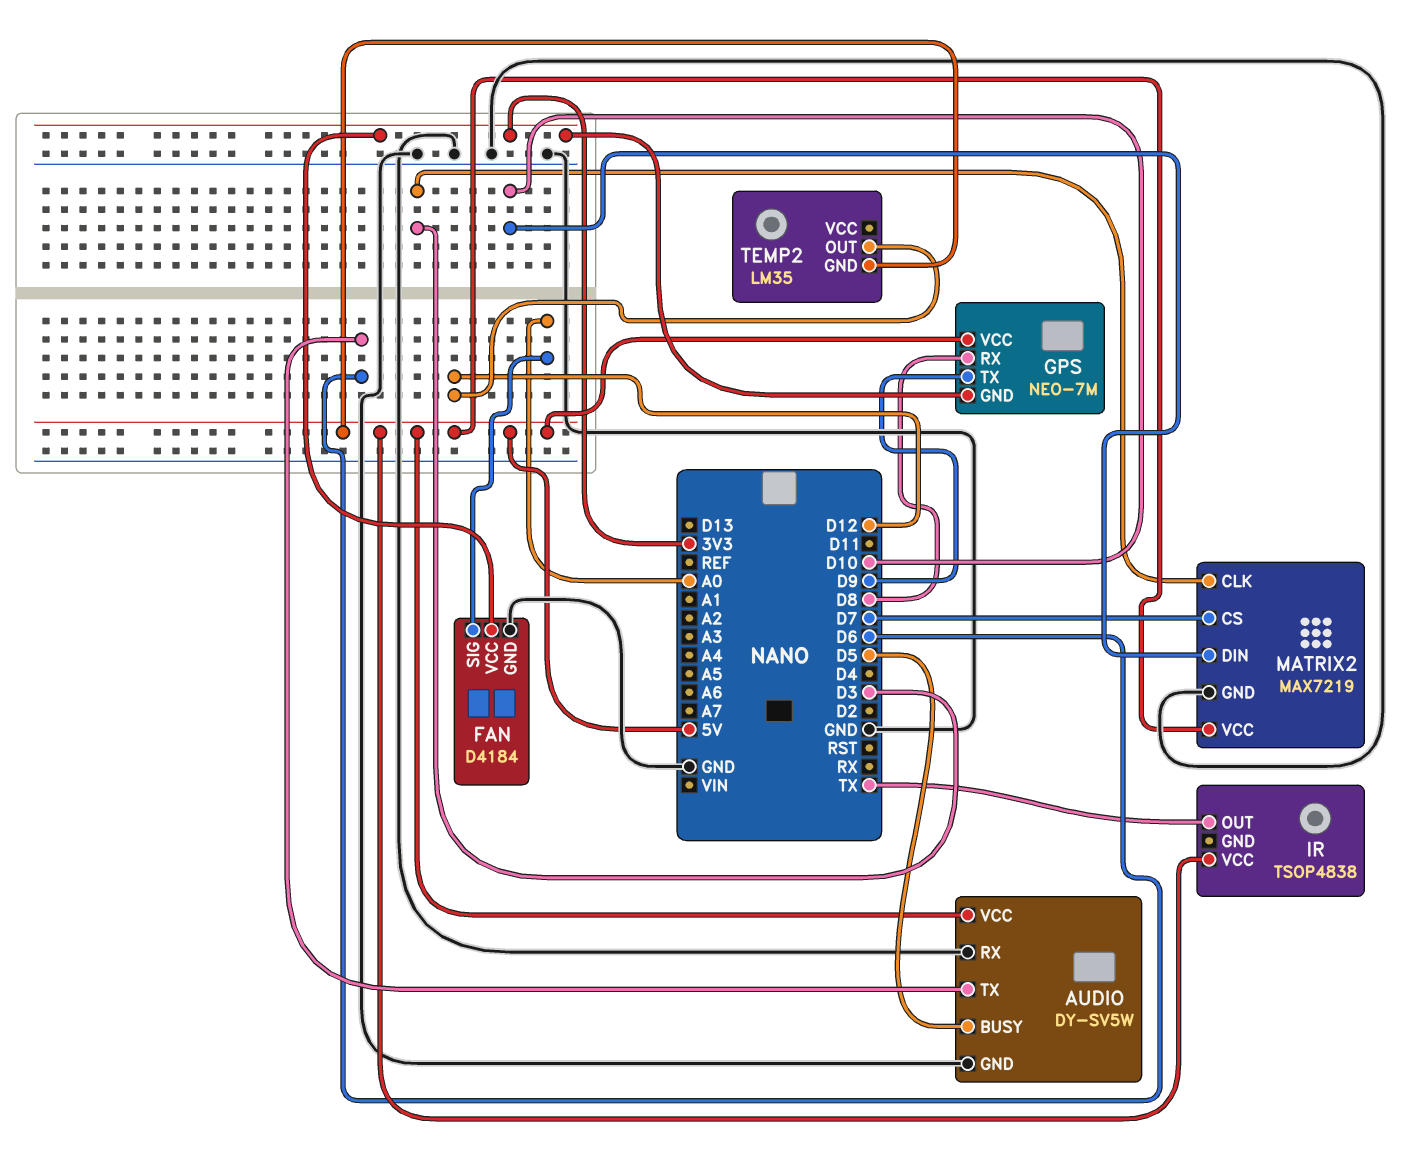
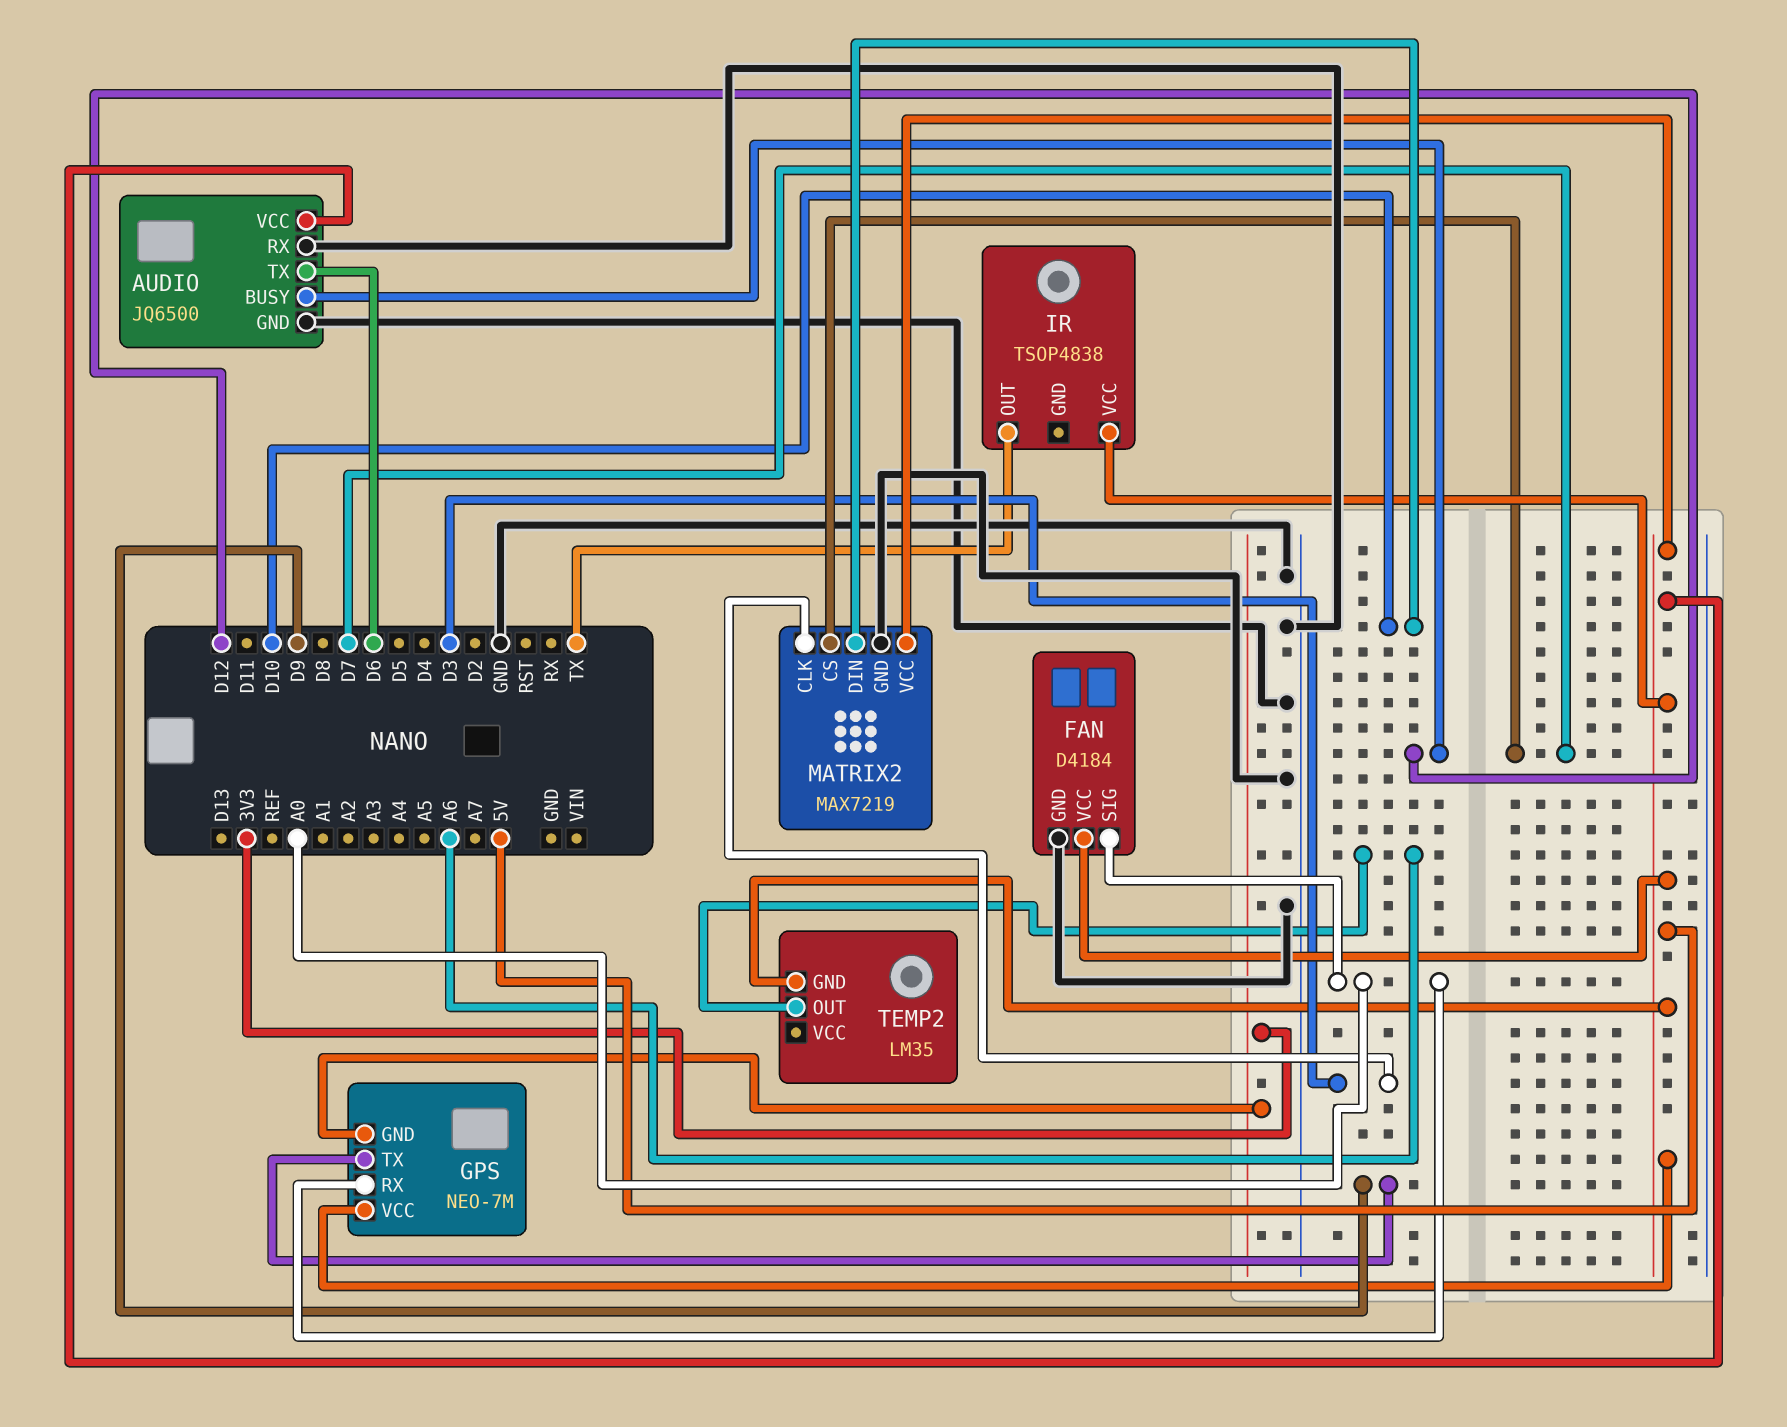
AUDIO: DY-SV5W -> JQ6500
AUDIO pin BUSY: D5 -> D12
FAN pin VCC: 3V3 -> 5V
GPS pin RX: D8 -> A0
TEMP2 pin OUT: D12 -> A6

